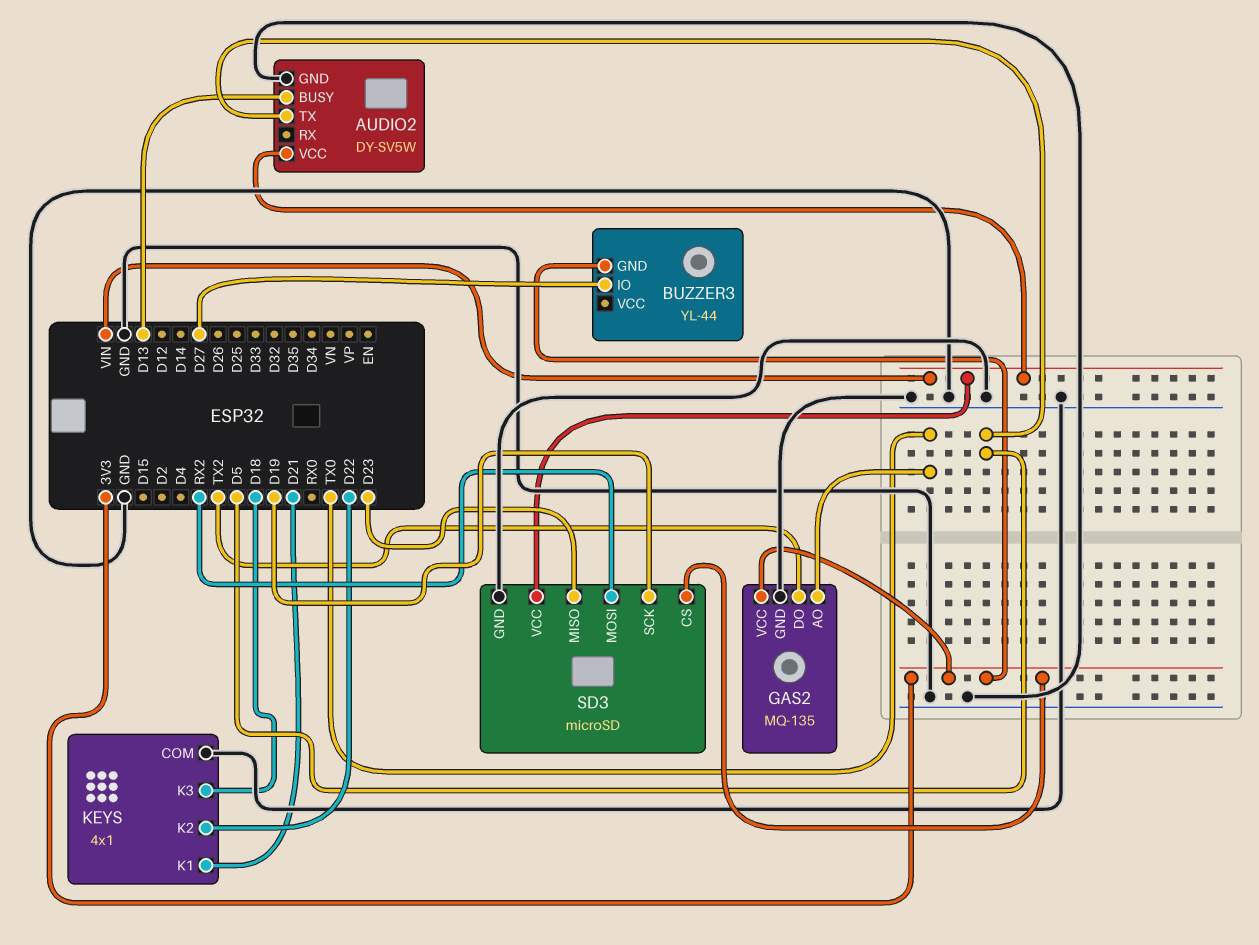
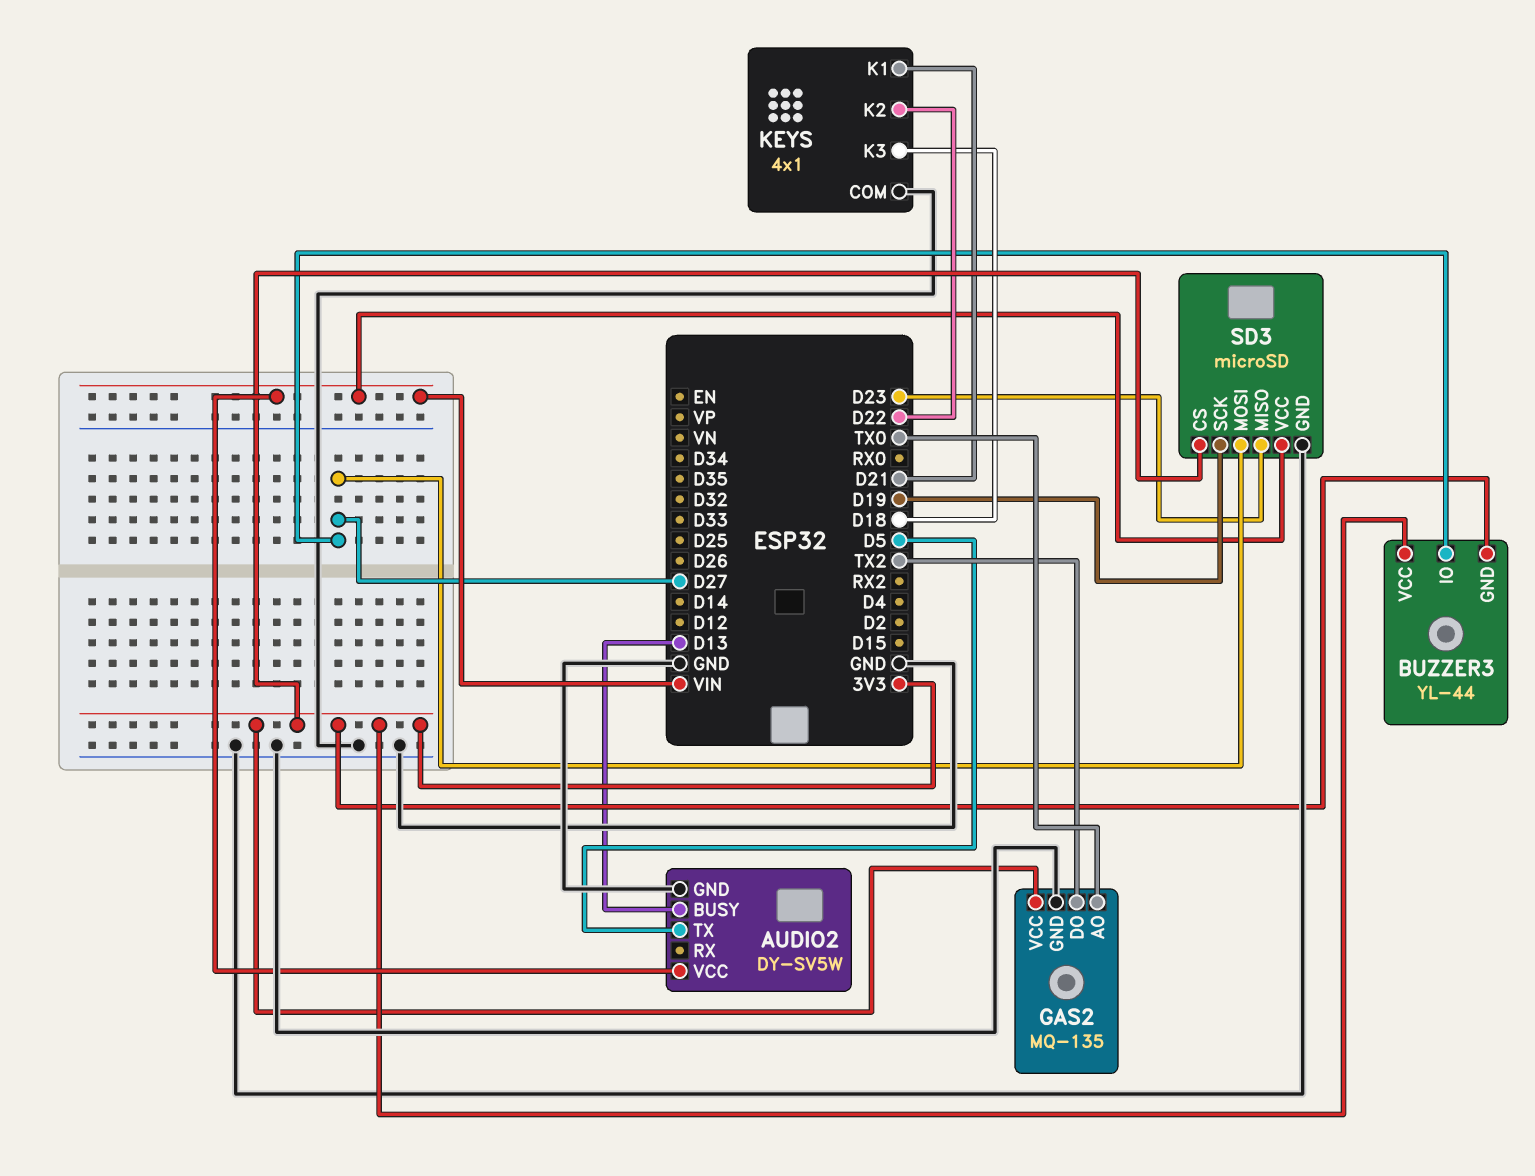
BUZZER3 pin VCC: none -> 3V3
SD3 pin MOSI: RX2 -> D27

